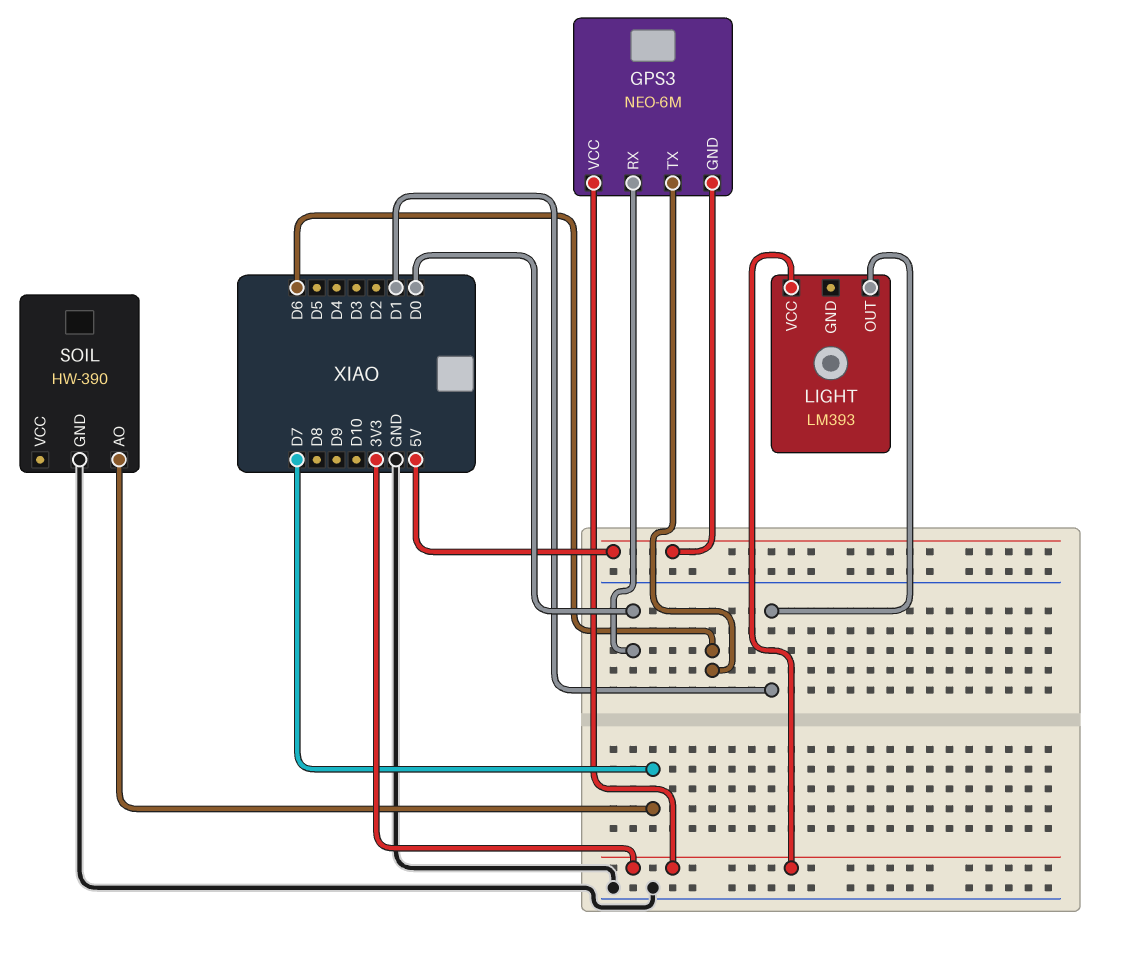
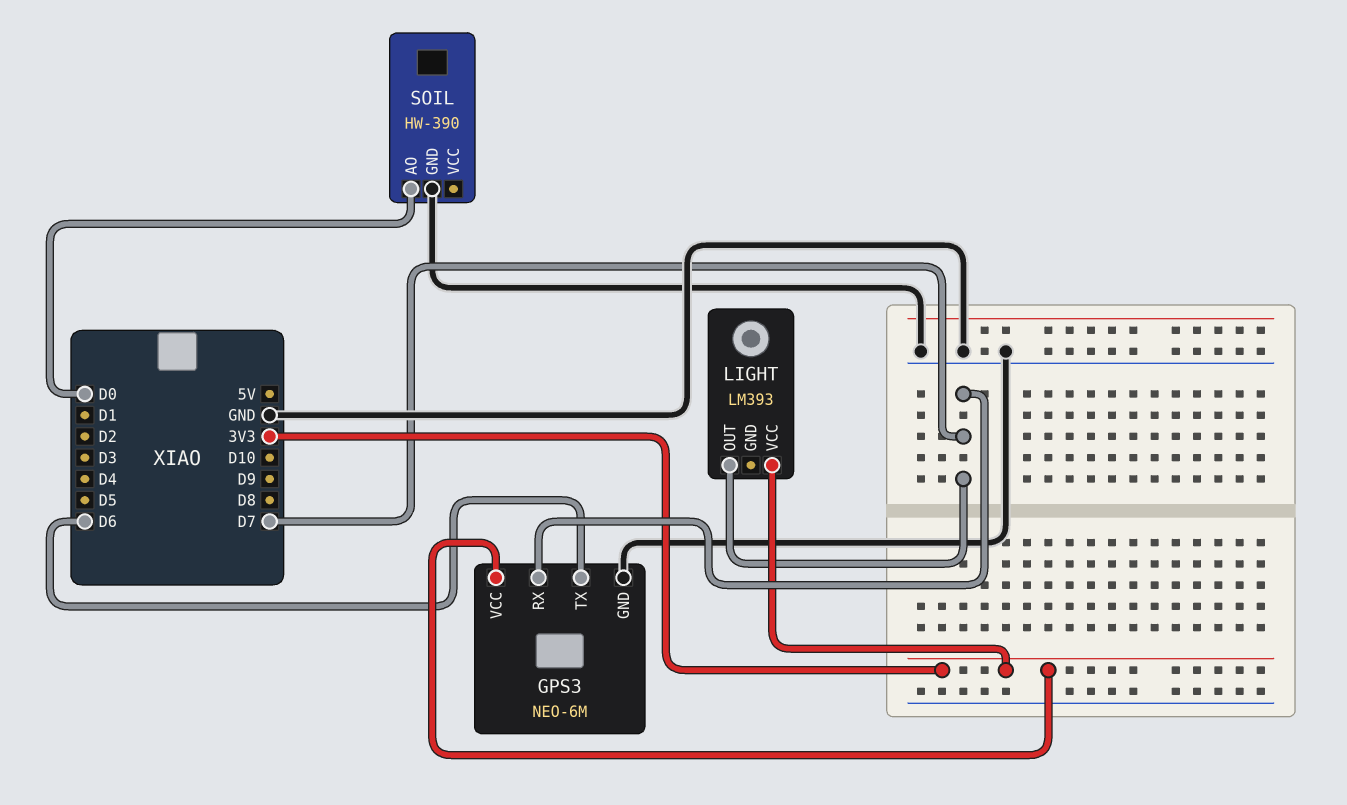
GPS3 pin GND: 5V -> GND
GPS3 pin RX: D0 -> D7
LIGHT pin OUT: D1 -> D7
SOIL pin AO: D7 -> D0

